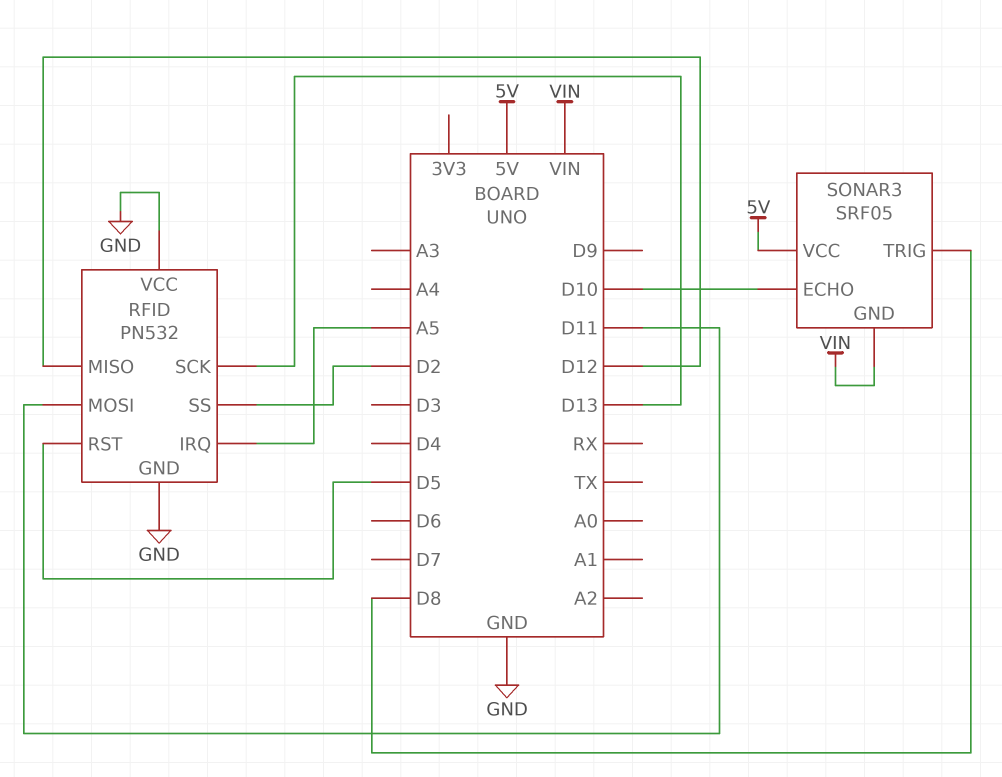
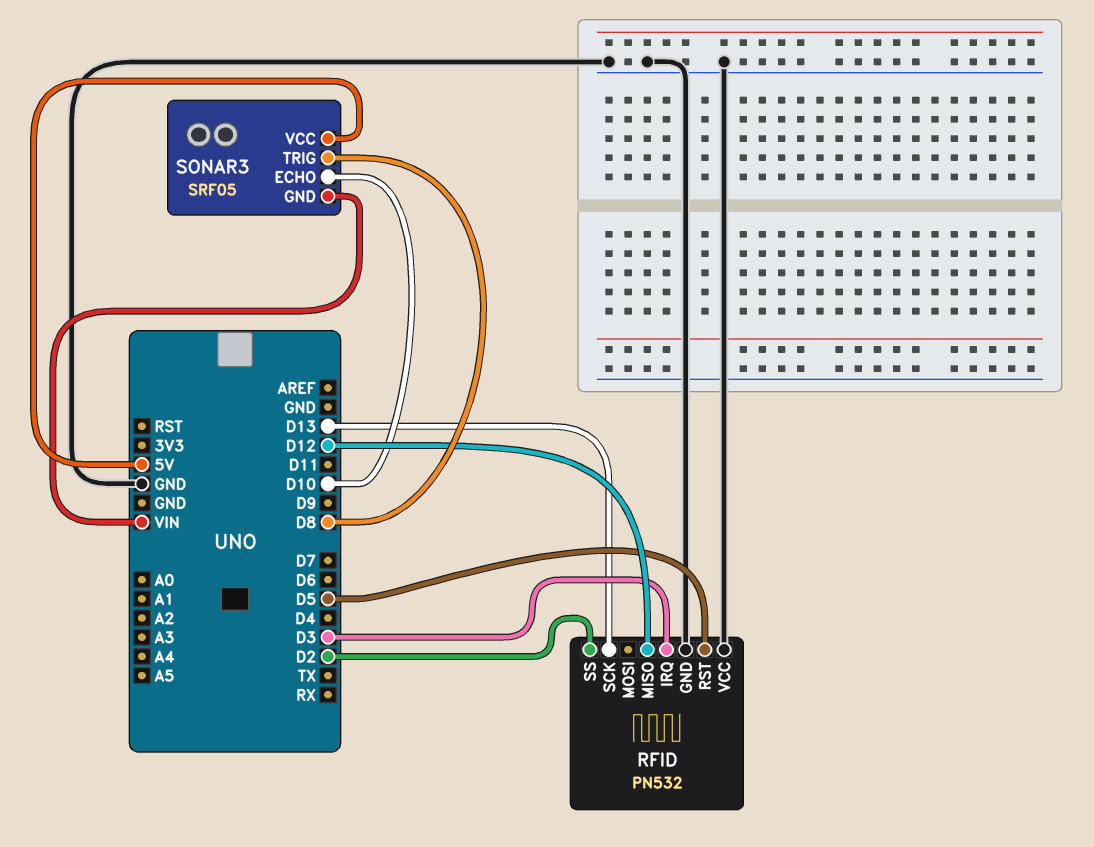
RFID pin IRQ: A5 -> D3
RFID pin MOSI: D11 -> none

